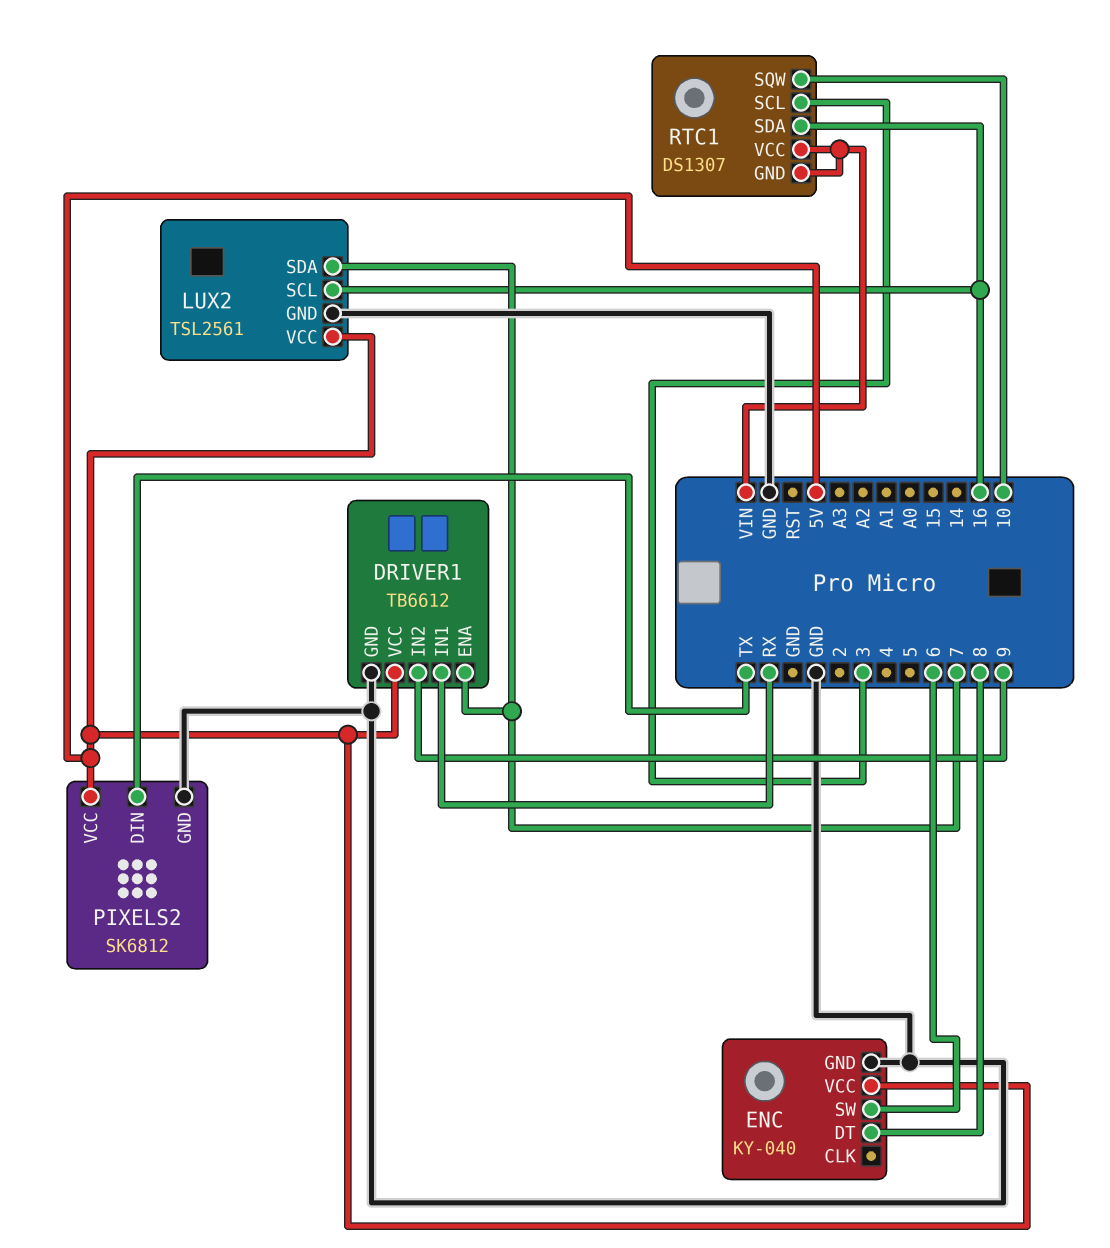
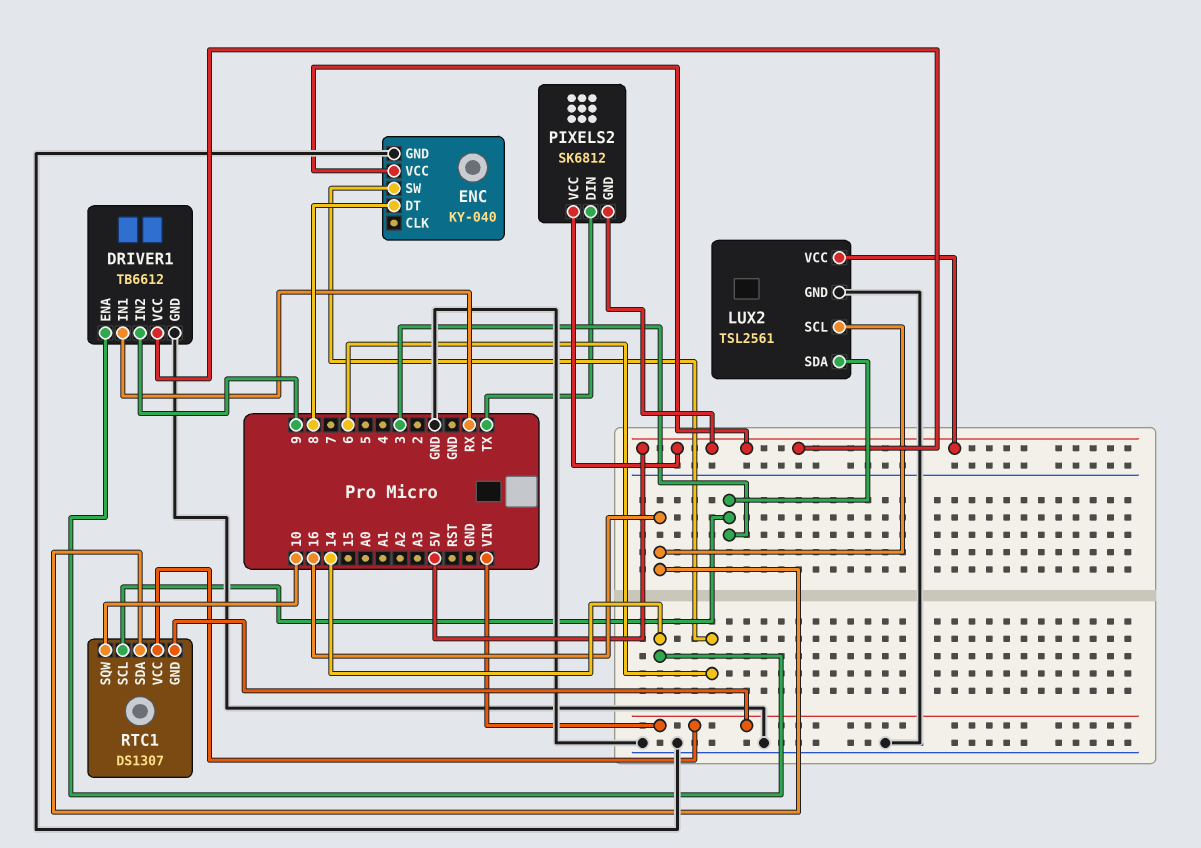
DRIVER1 pin ENA: 7 -> 14
LUX2 pin SDA: 7 -> 3
PIXELS2 pin GND: GND -> 5V

